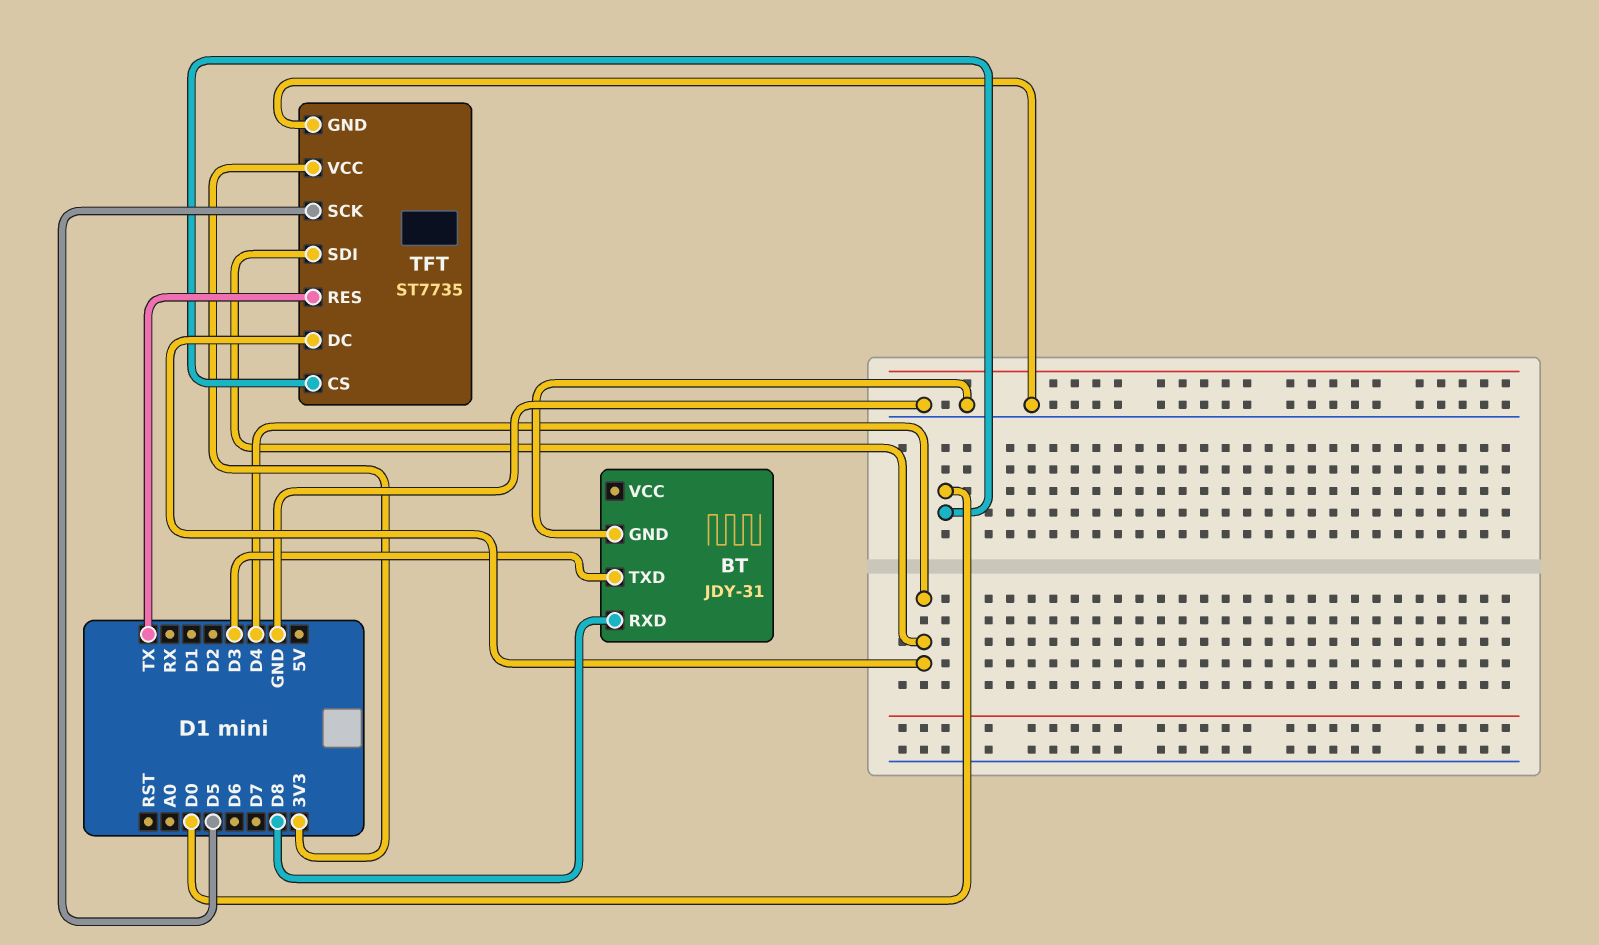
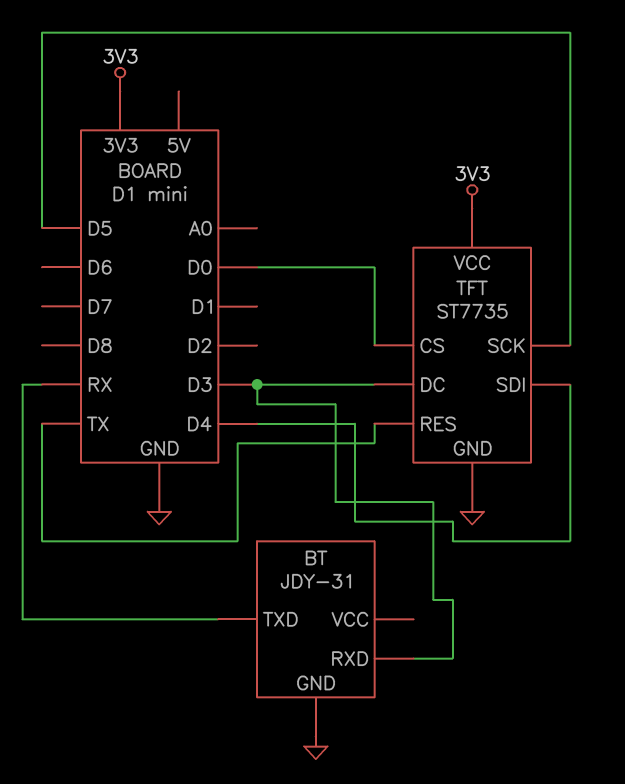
BT pin RXD: D8 -> D3
BT pin TXD: D3 -> RX
TFT pin DC: D4 -> D3

